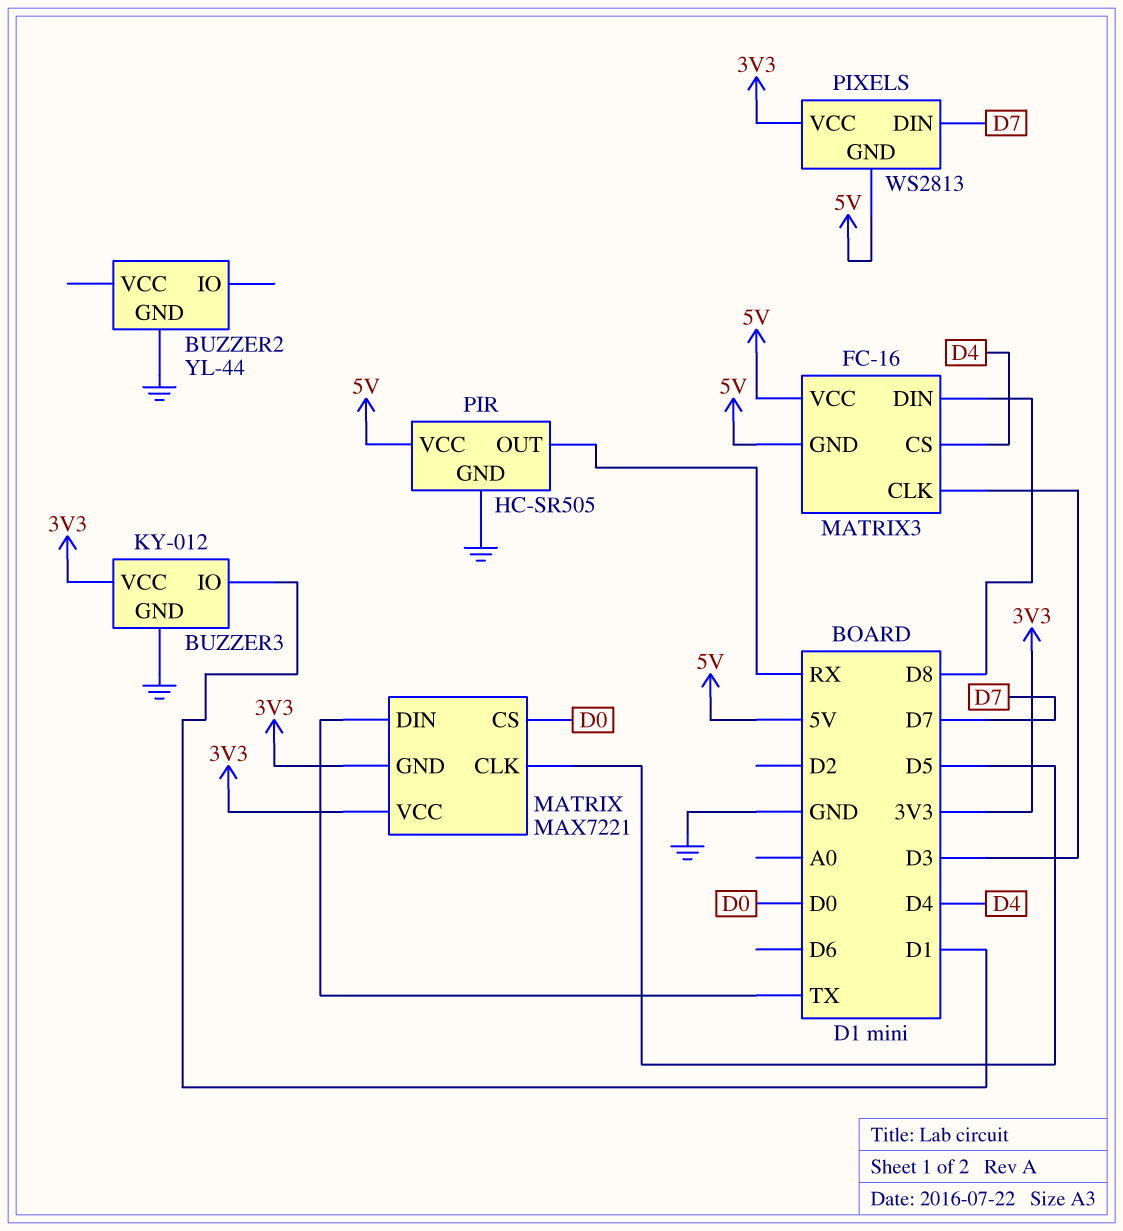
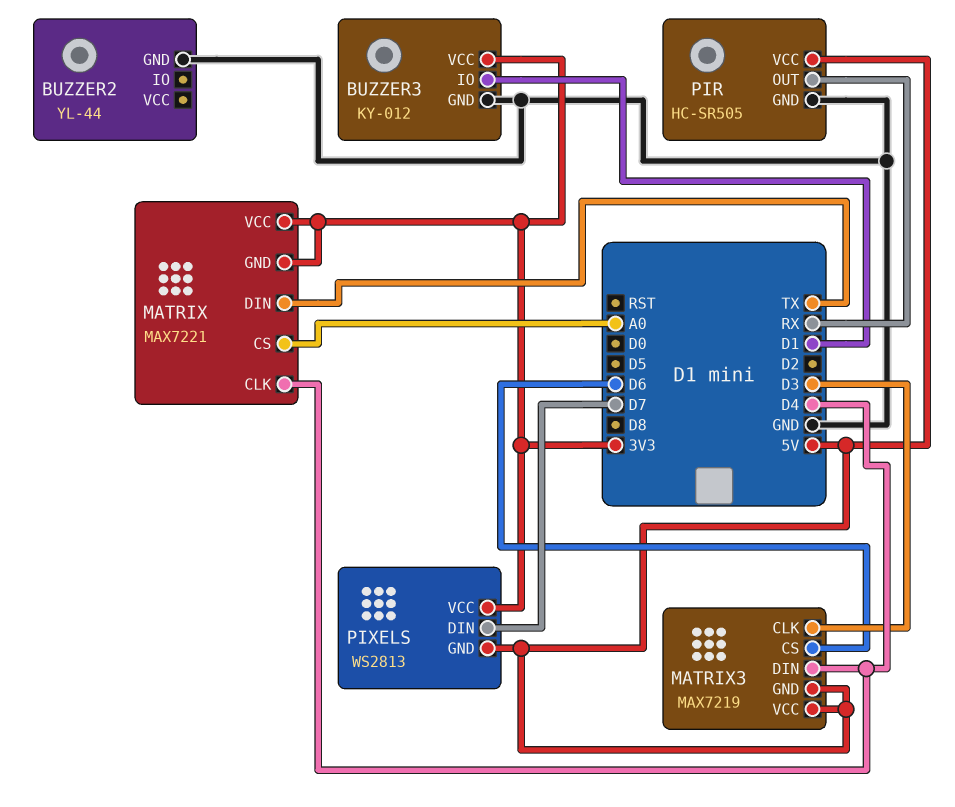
MATRIX pin CLK: D5 -> D4
MATRIX pin CS: D0 -> A0
MATRIX3: FC-16 -> MAX7219
MATRIX3 pin CS: D4 -> D6
MATRIX3 pin DIN: D8 -> D4

